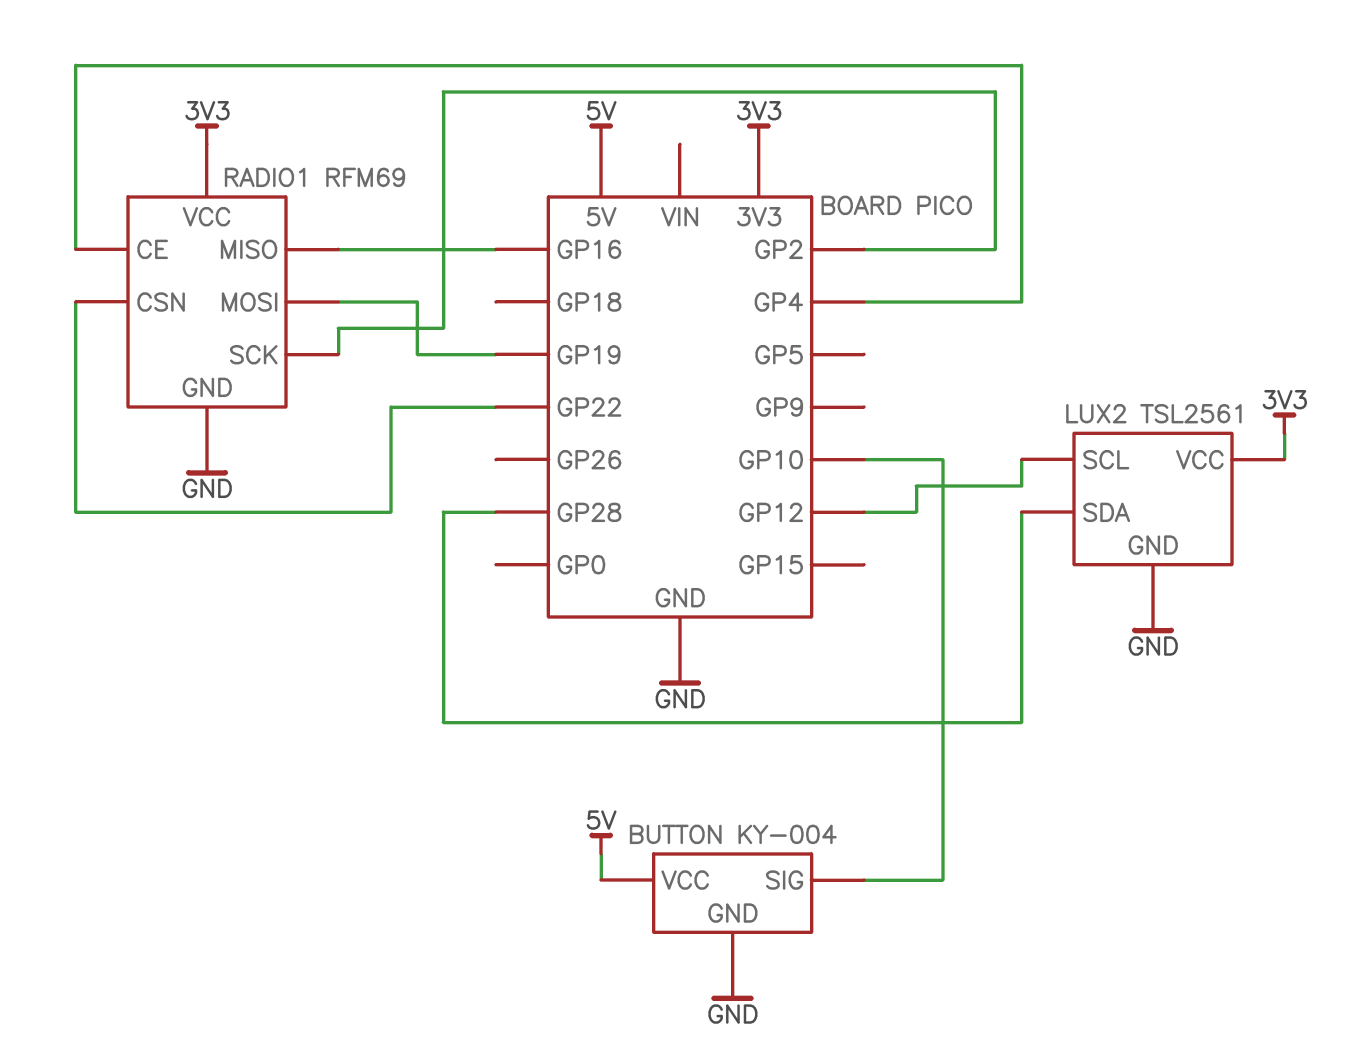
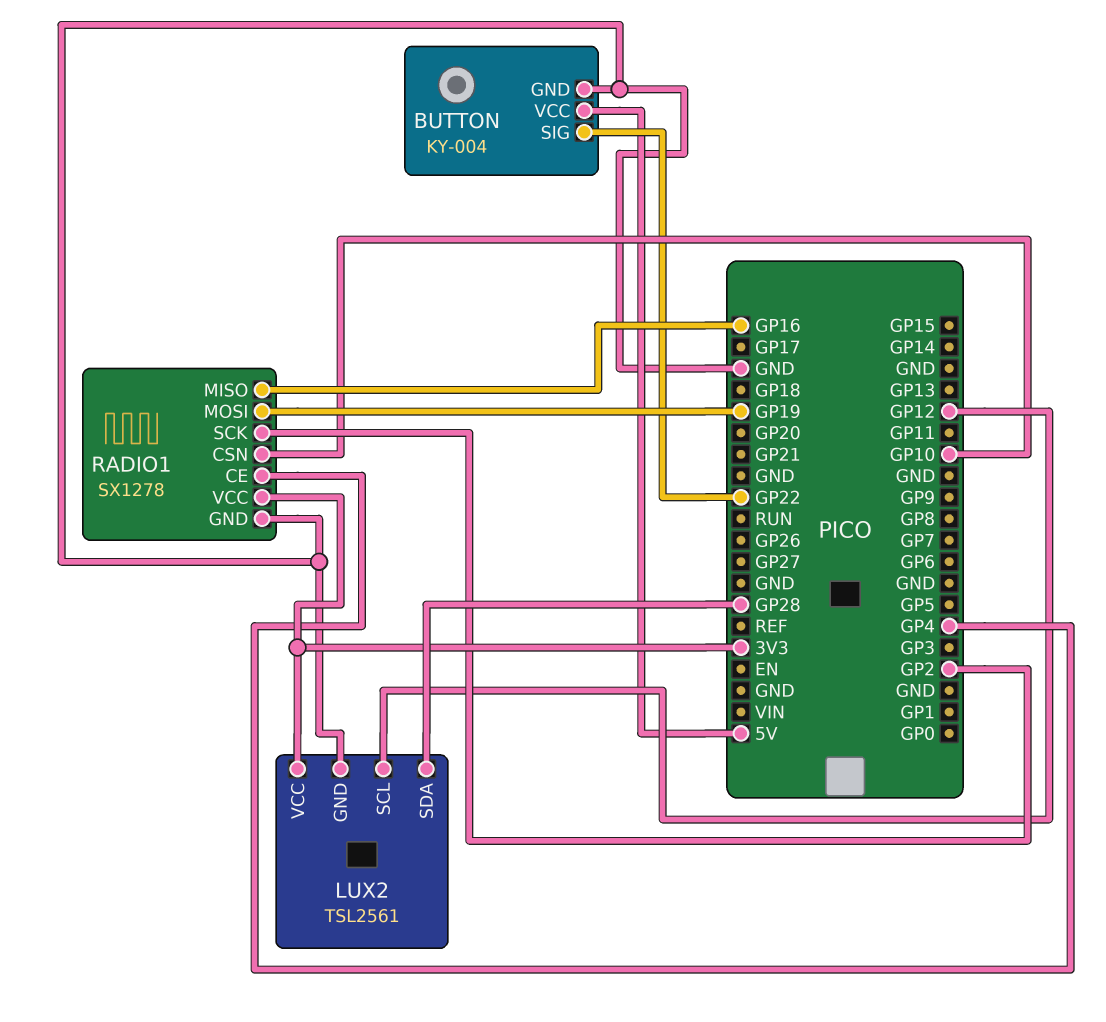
BUTTON pin SIG: GP10 -> GP22
RADIO1: RFM69 -> SX1278
RADIO1 pin CSN: GP22 -> GP10

